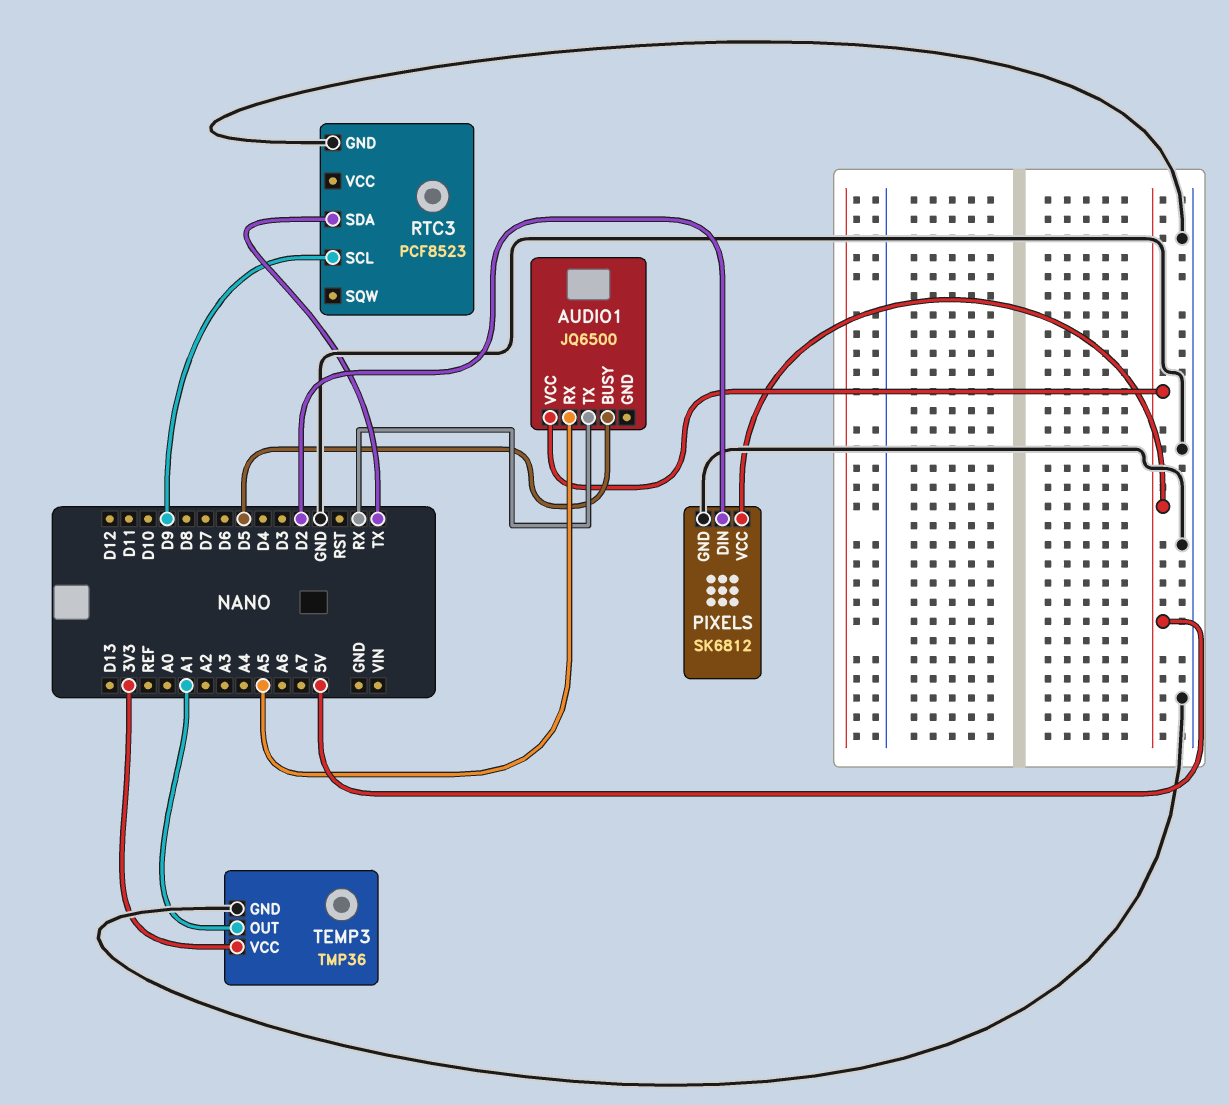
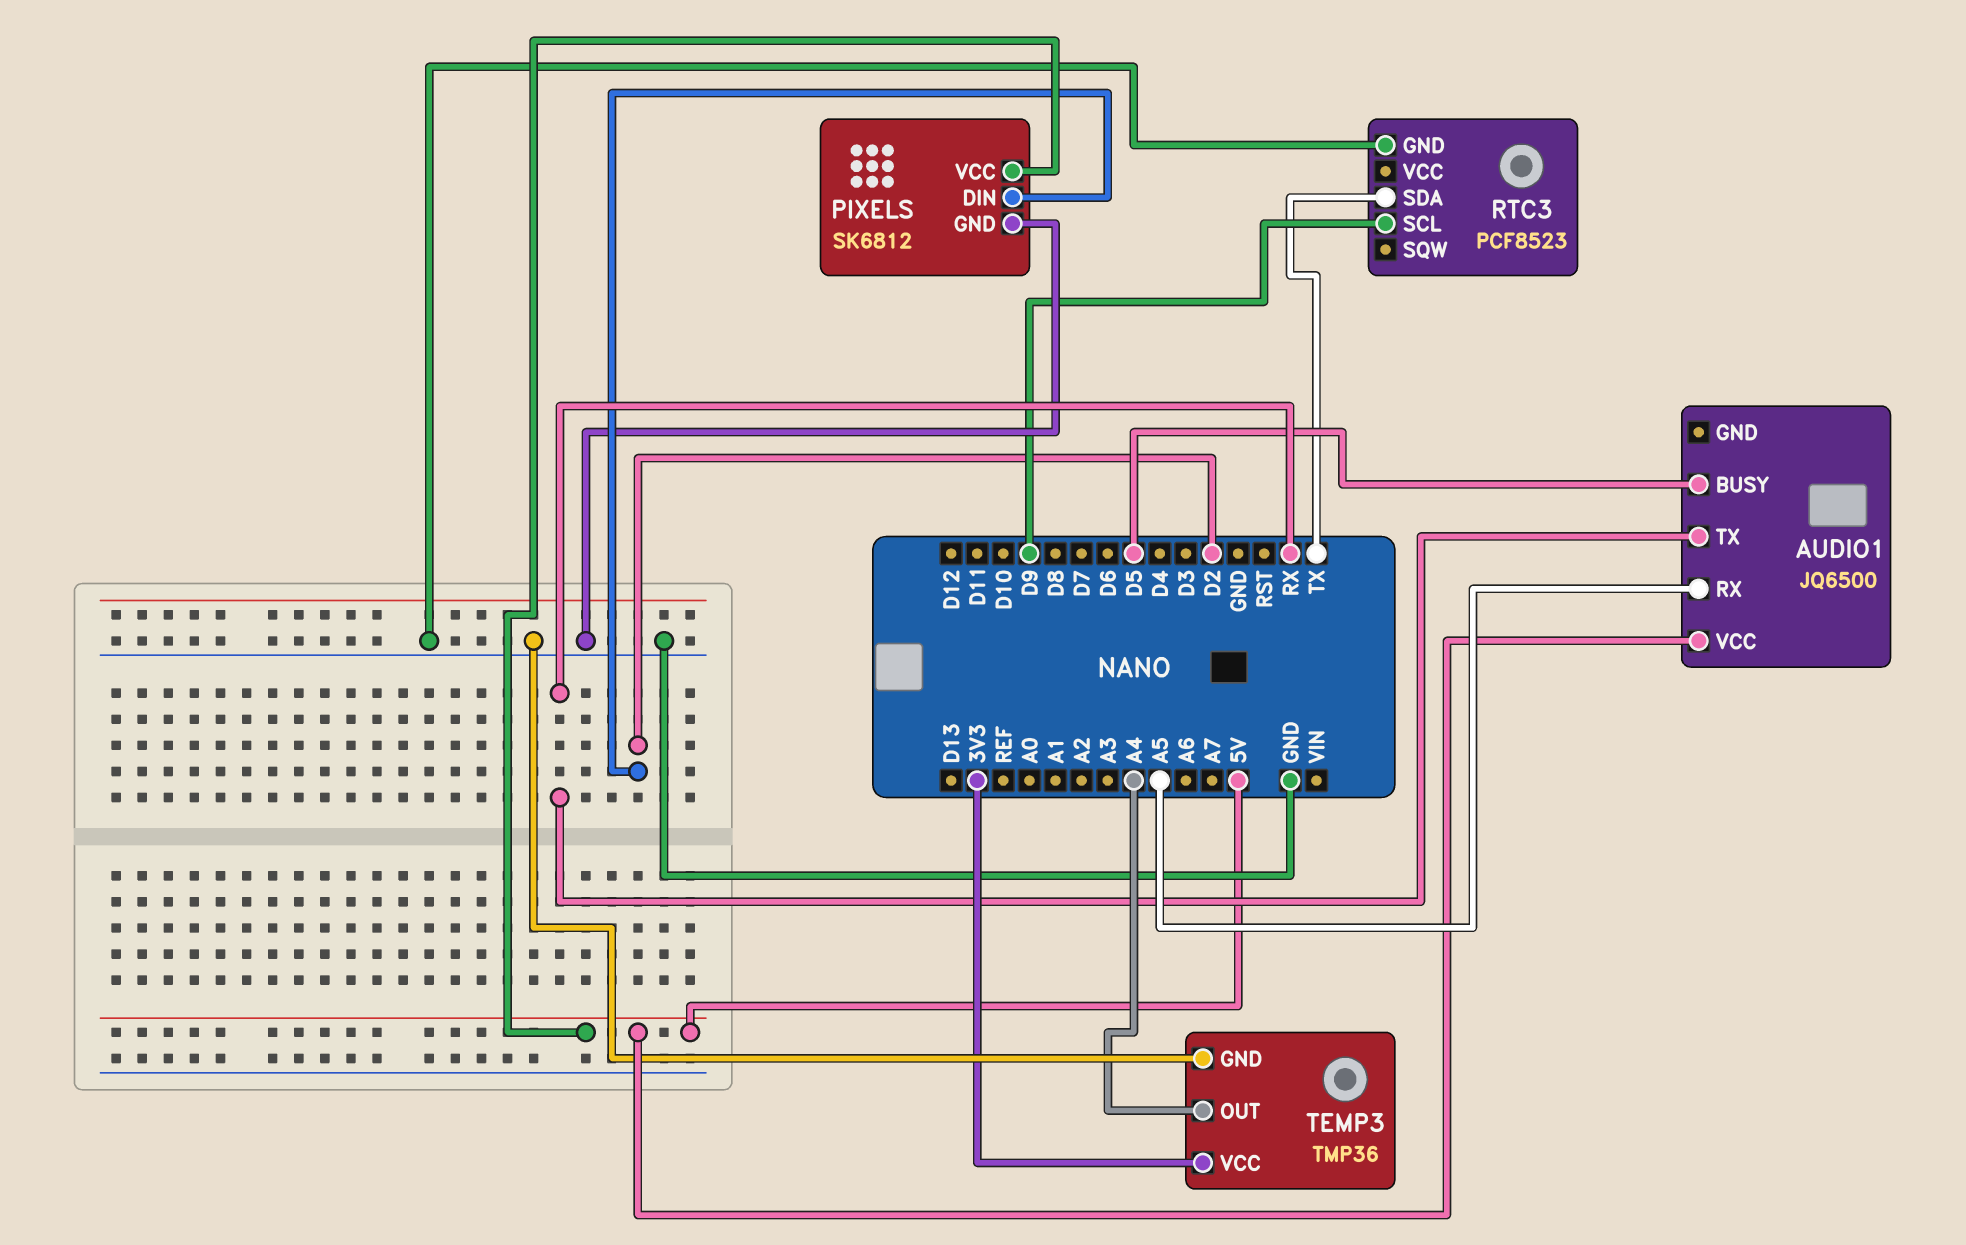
TEMP3 pin OUT: A1 -> A4

